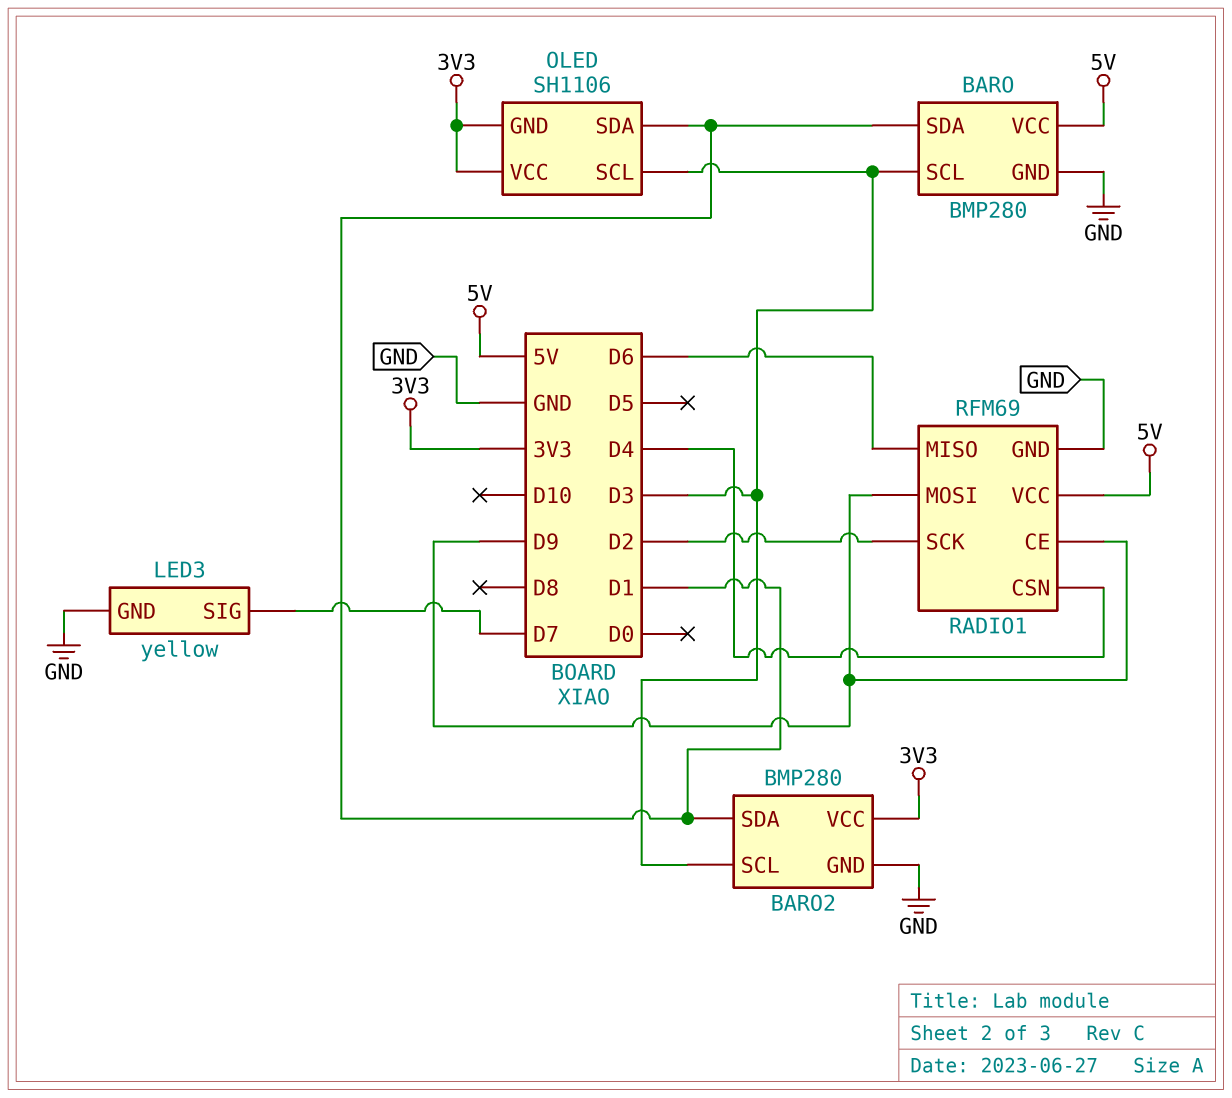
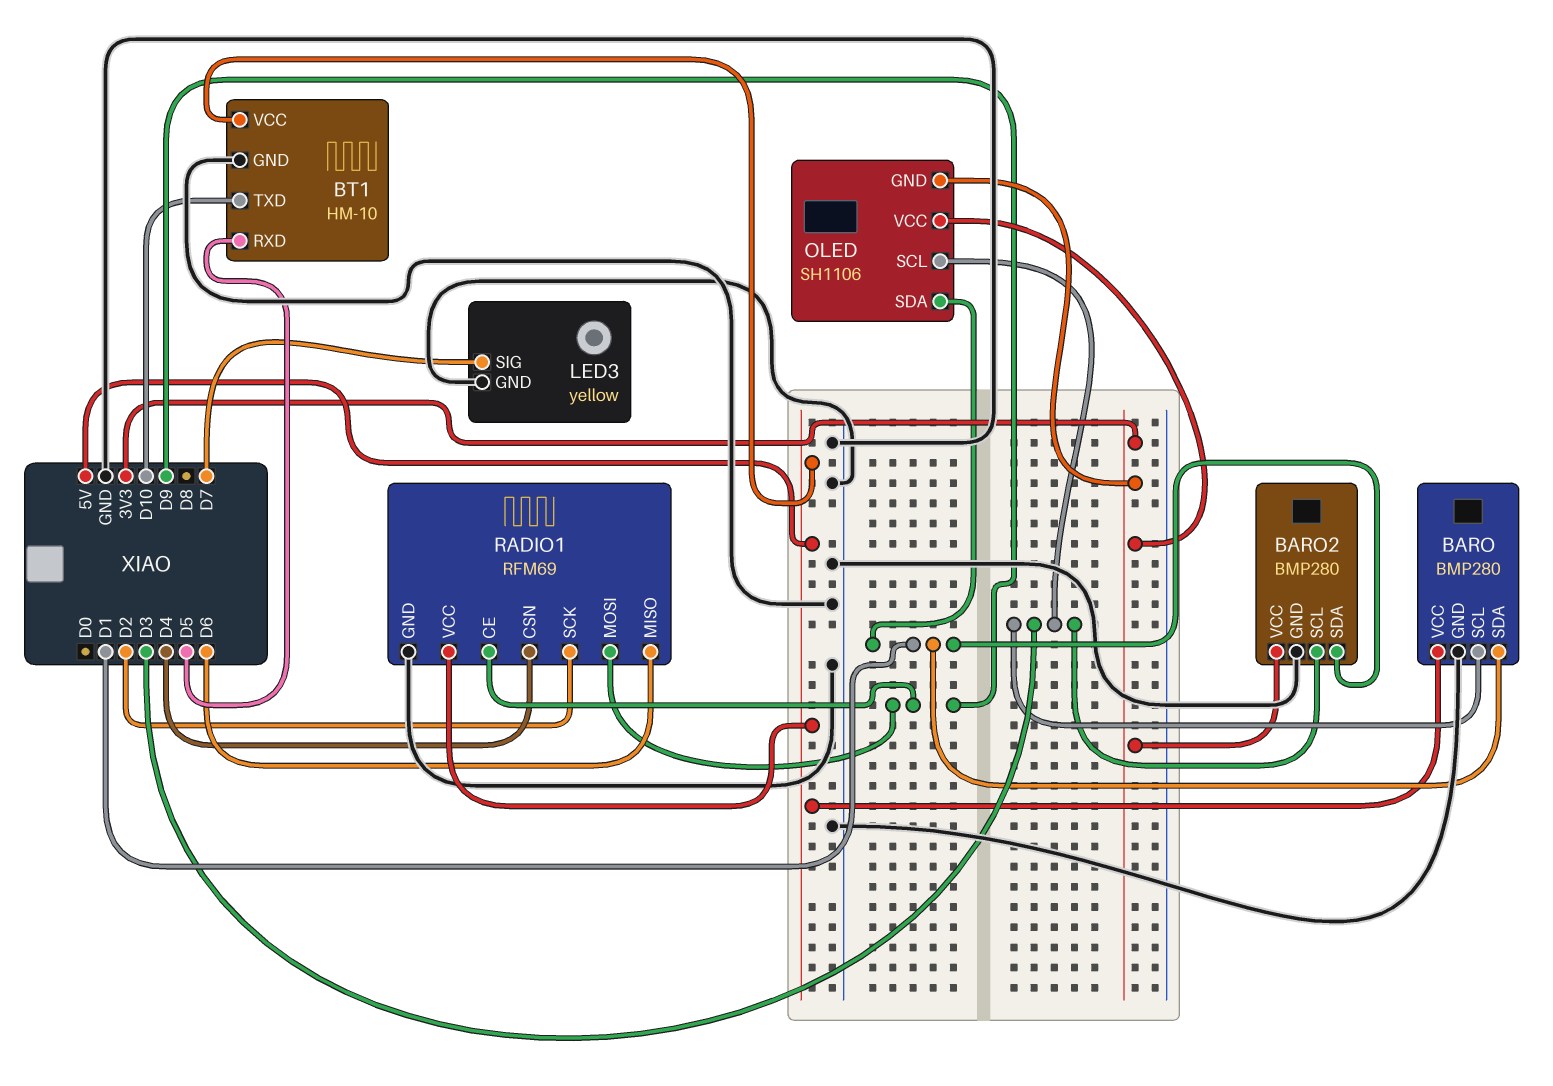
BT1: none -> HM-10
BT1 pin GND: none -> GND
BT1 pin RXD: none -> D5
BT1 pin TXD: none -> D10
BT1 pin VCC: none -> 5V

